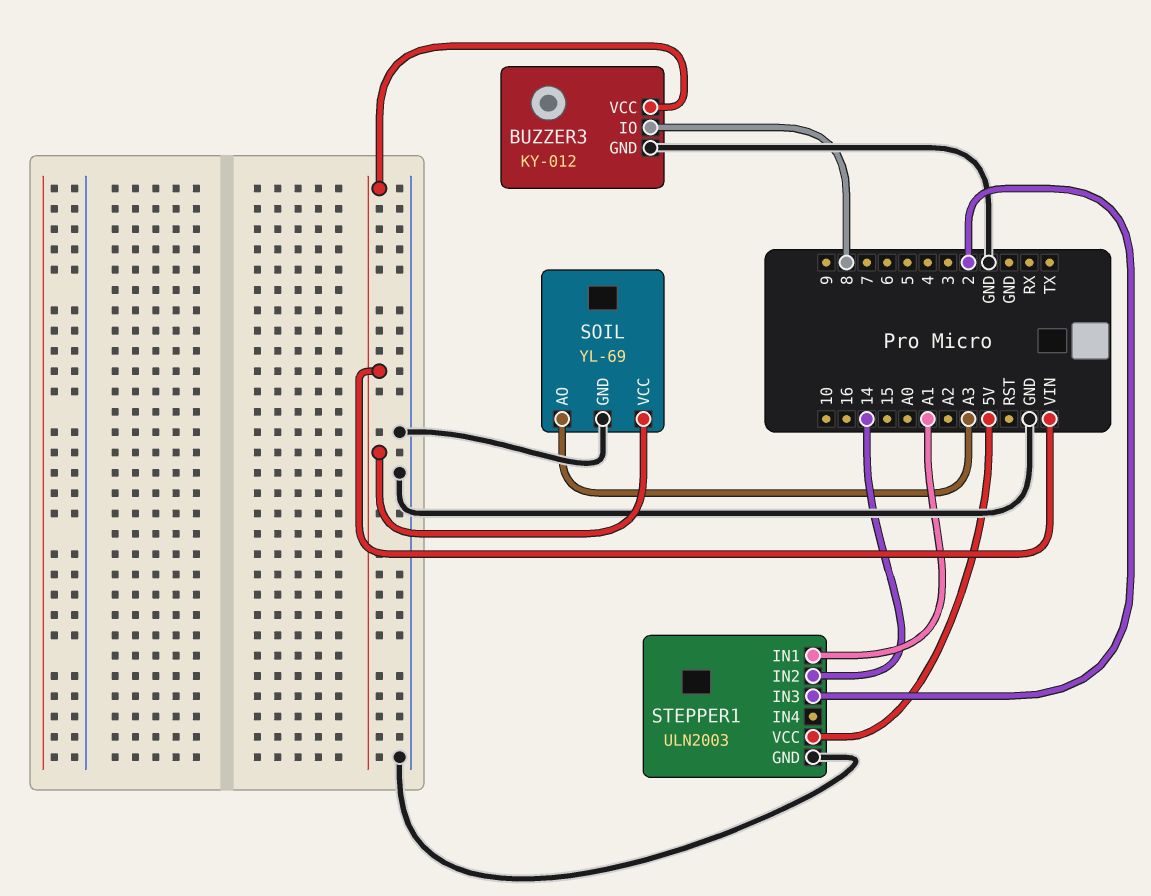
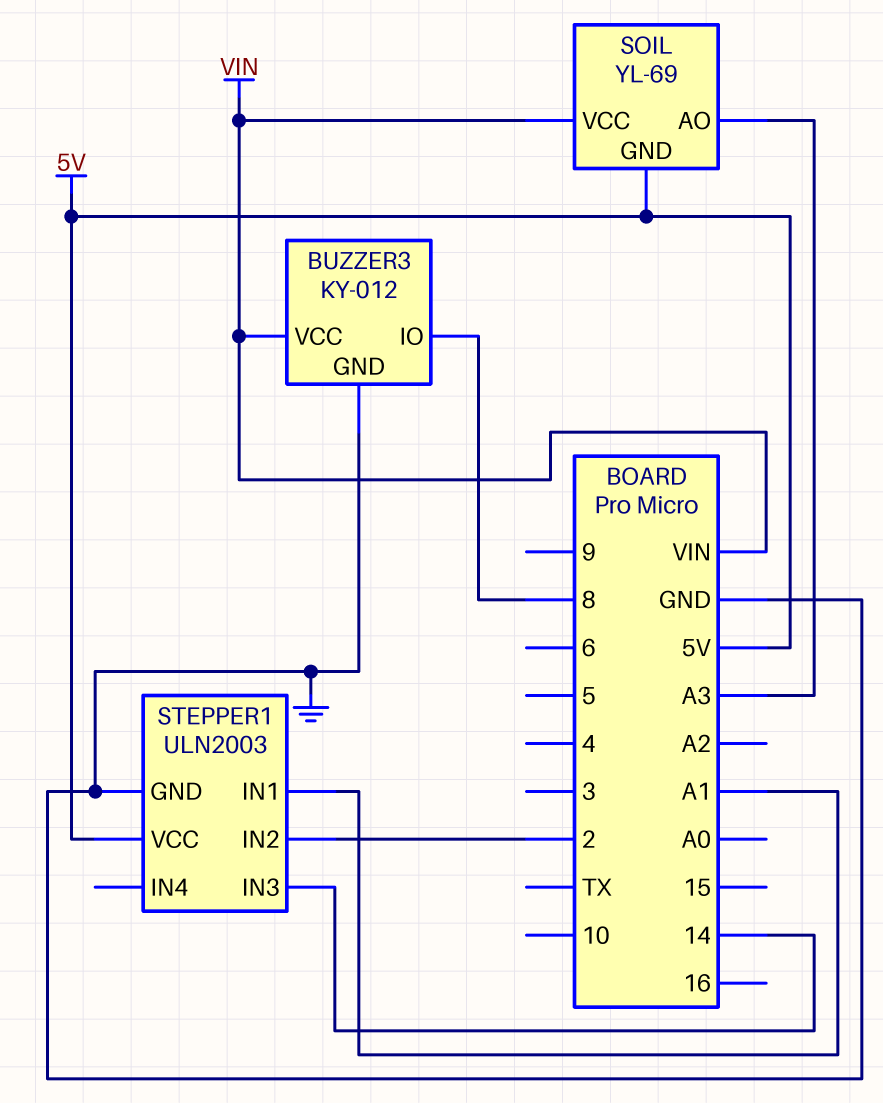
SOIL pin GND: GND -> 5V
STEPPER1 pin IN2: 14 -> 2
STEPPER1 pin IN3: 2 -> 14

